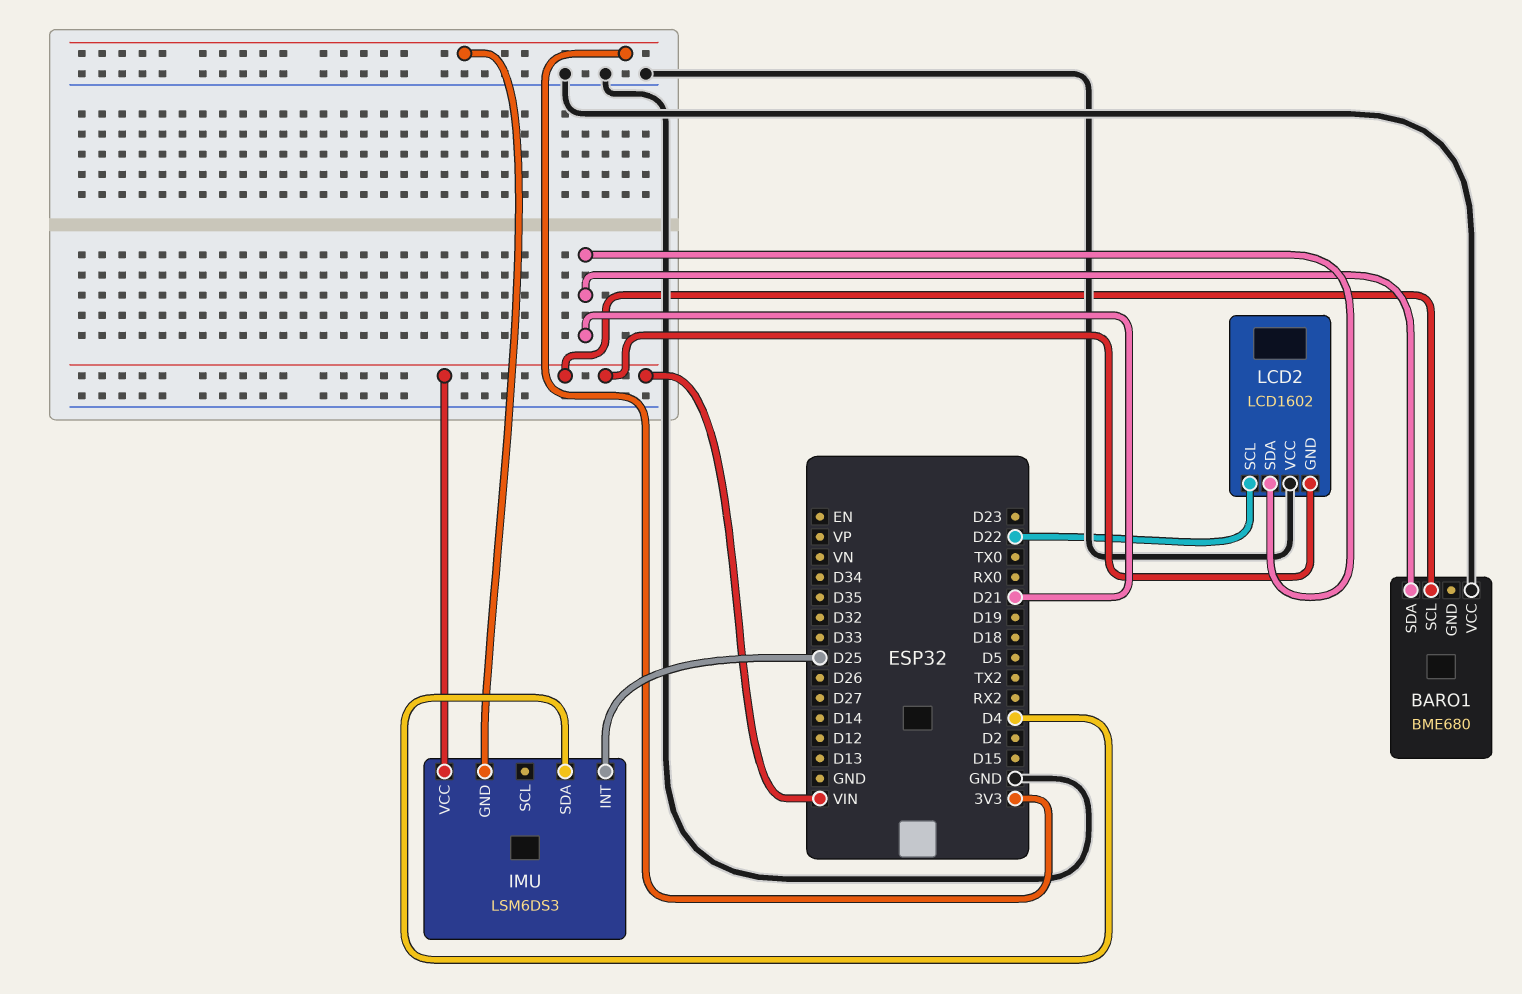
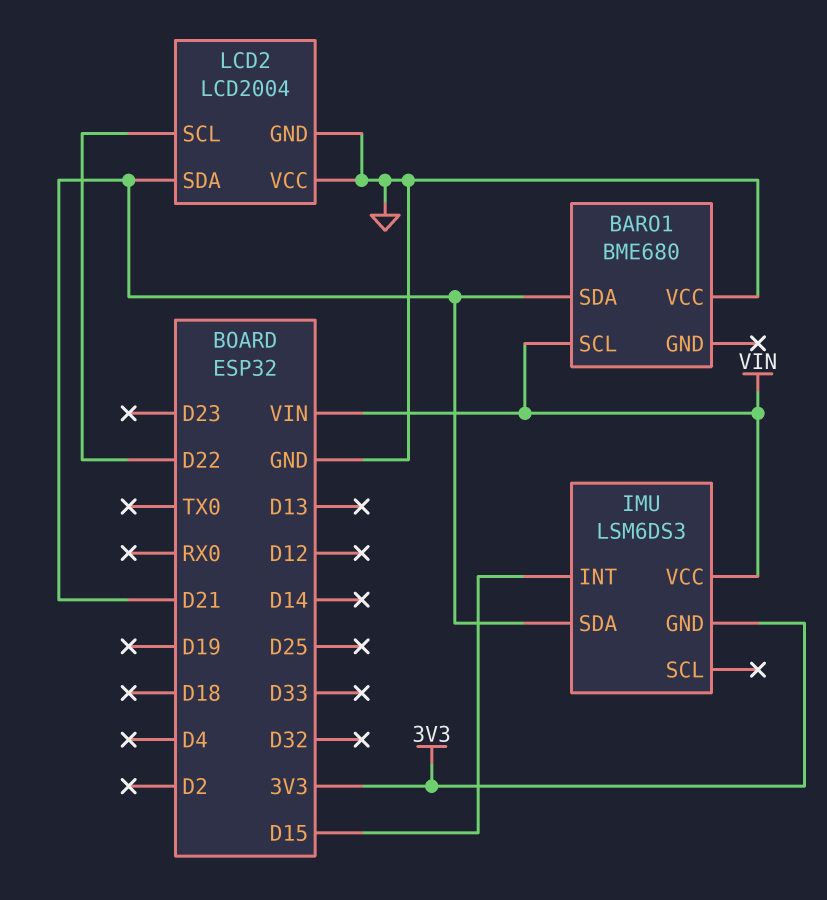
IMU pin INT: D25 -> D15
IMU pin SDA: D4 -> D21
LCD2: LCD1602 -> LCD2004
LCD2 pin GND: VIN -> GND

